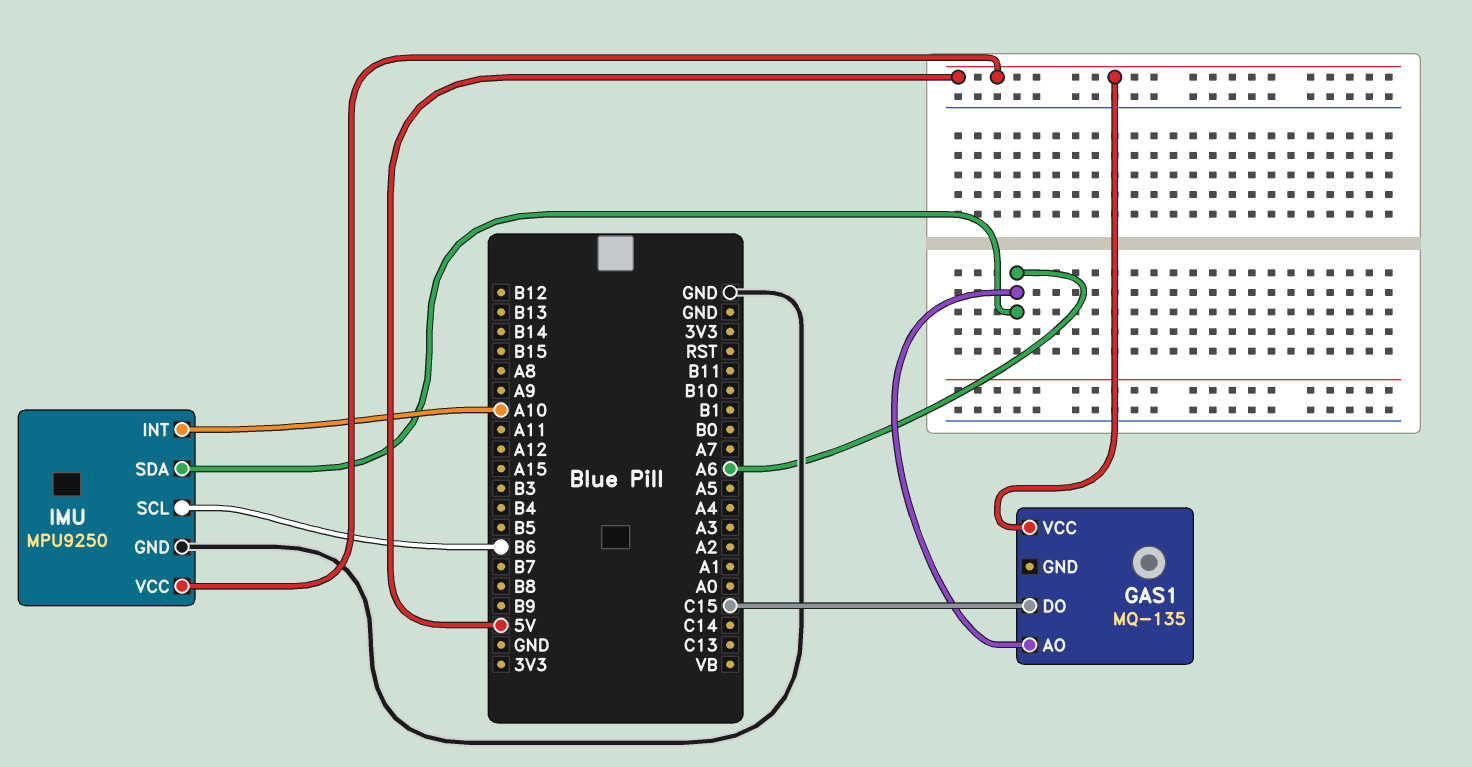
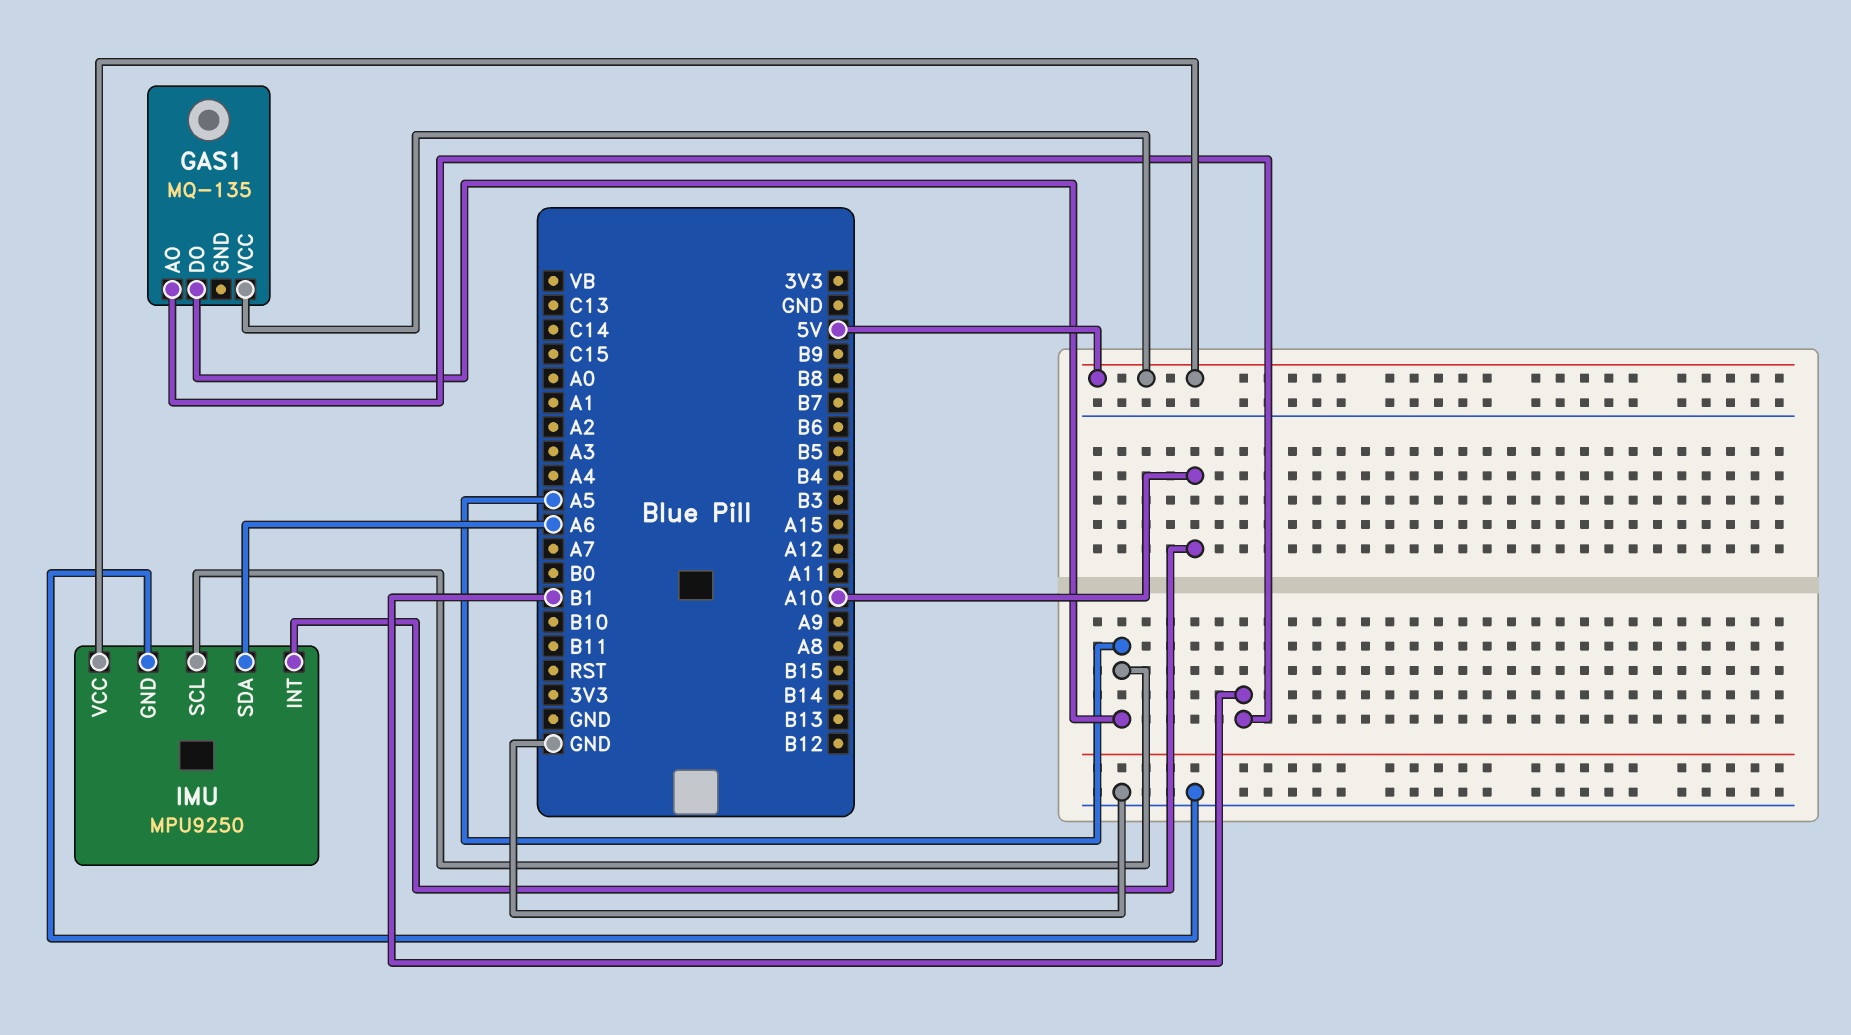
GAS1 pin AO: A6 -> B1
GAS1 pin DO: C15 -> A5
IMU pin SCL: B6 -> A5

